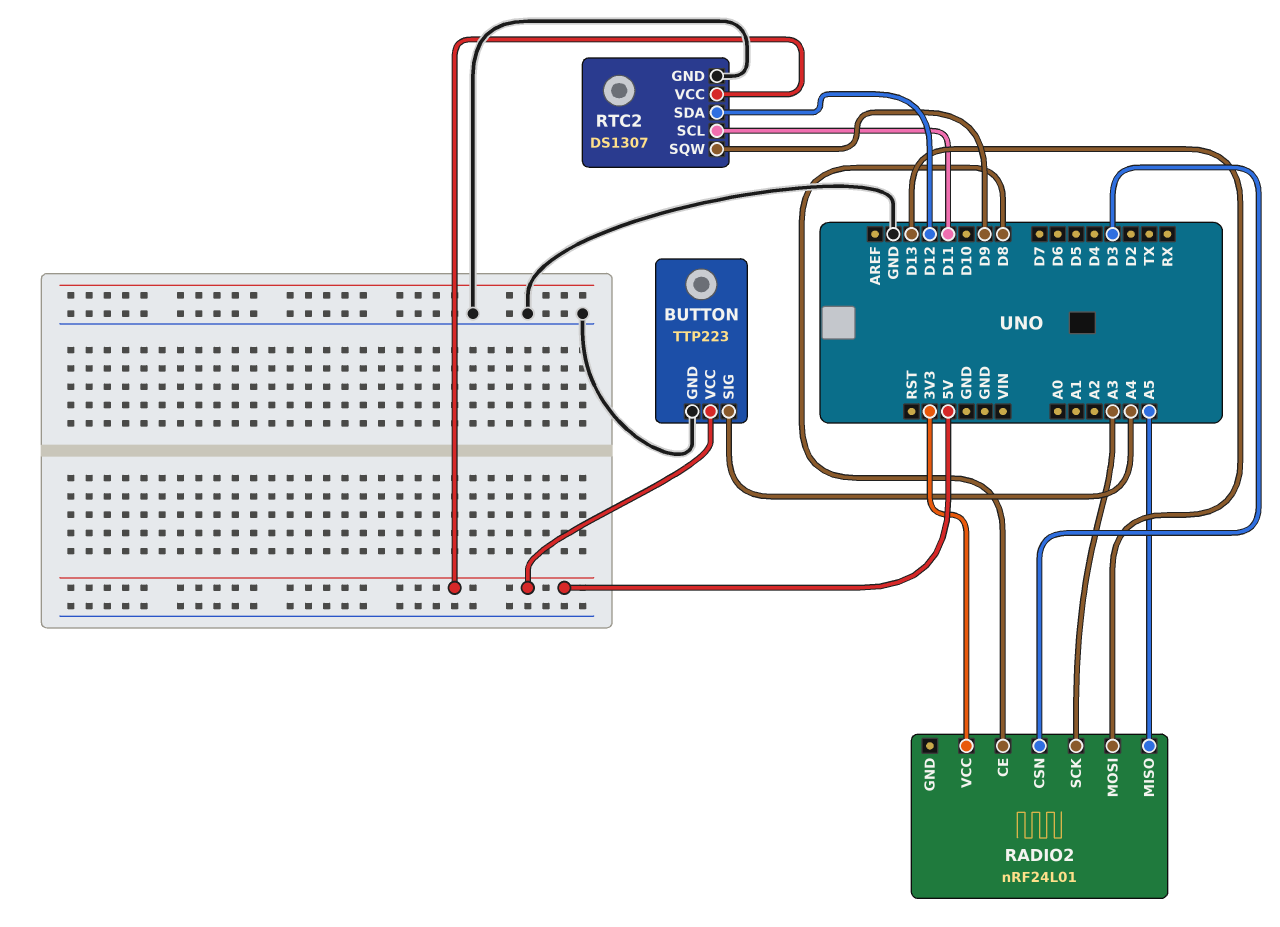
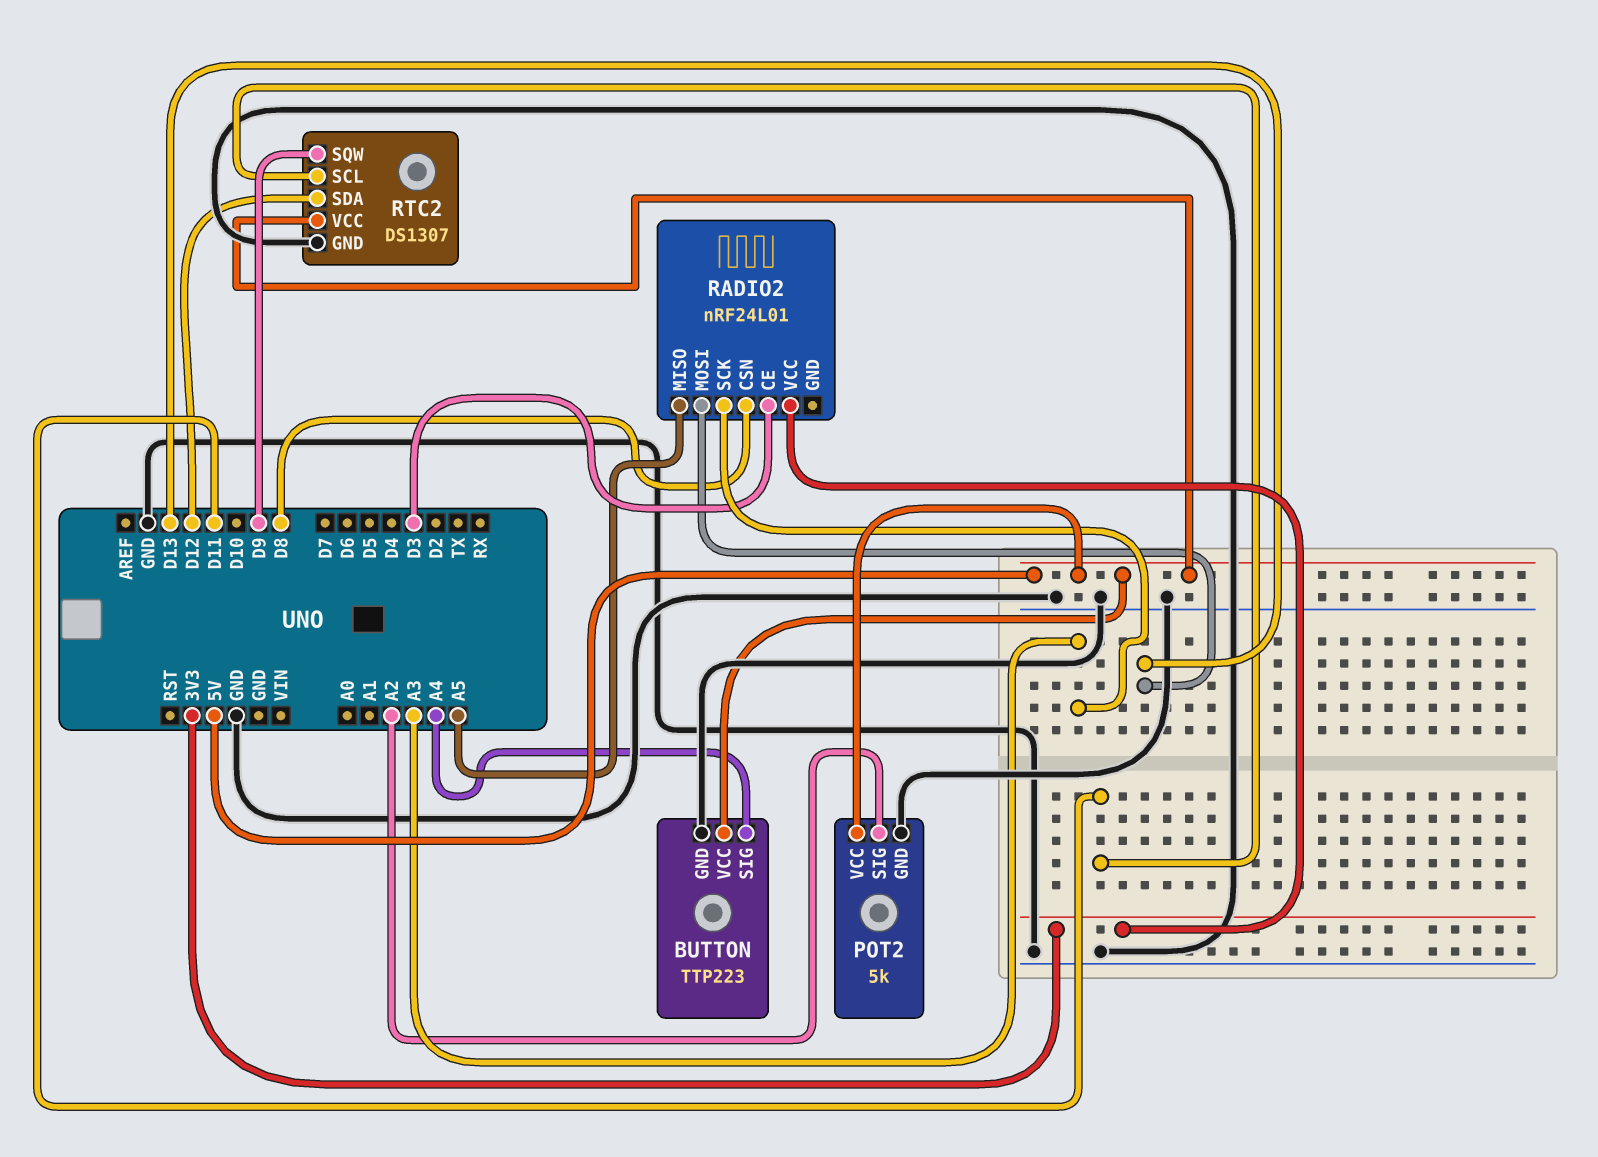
POT2: none -> 5k
POT2 pin GND: none -> GND
POT2 pin SIG: none -> A2
POT2 pin VCC: none -> 5V
RADIO2 pin CE: D8 -> D3
RADIO2 pin CSN: D3 -> D8

